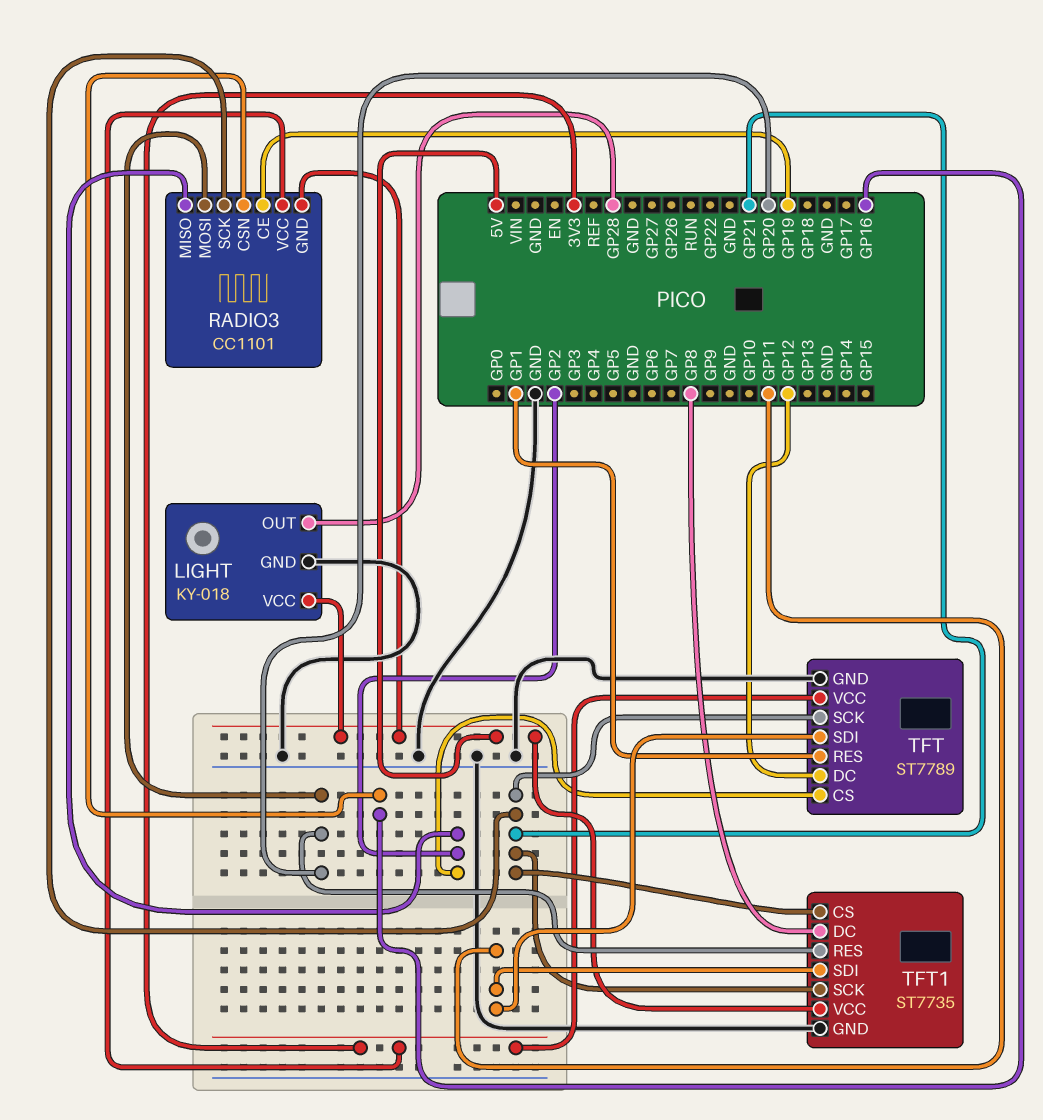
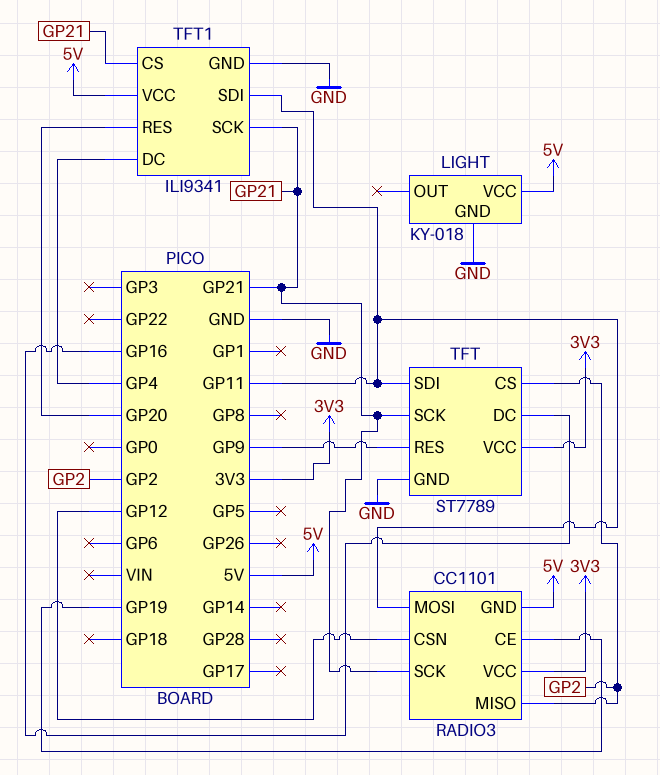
LIGHT pin OUT: GP28 -> none
RADIO3 pin CSN: GP16 -> GP12
RADIO3 pin MOSI: GP20 -> GP11
TFT pin DC: GP12 -> GP16
TFT pin RES: GP1 -> GP9
TFT1: ST7735 -> ILI9341
TFT1 pin DC: GP8 -> GP4

